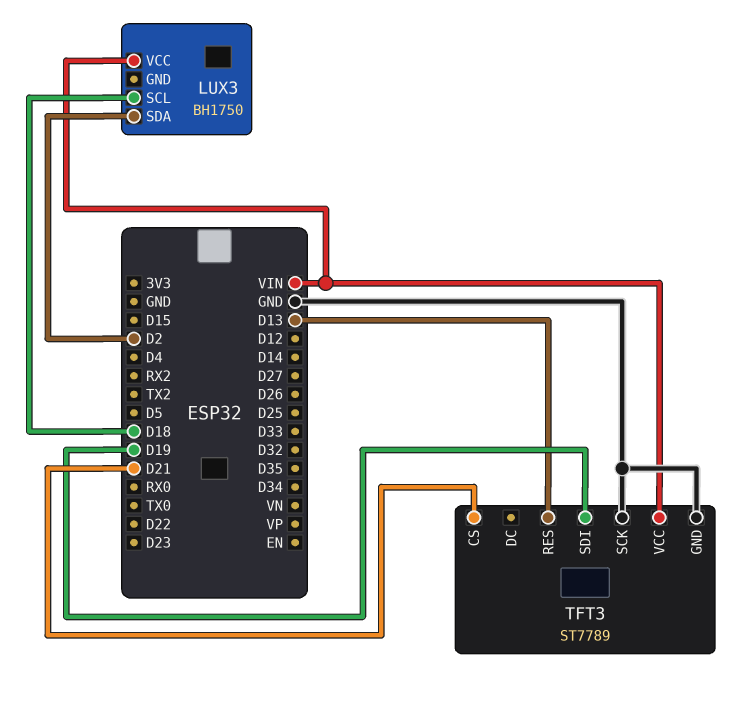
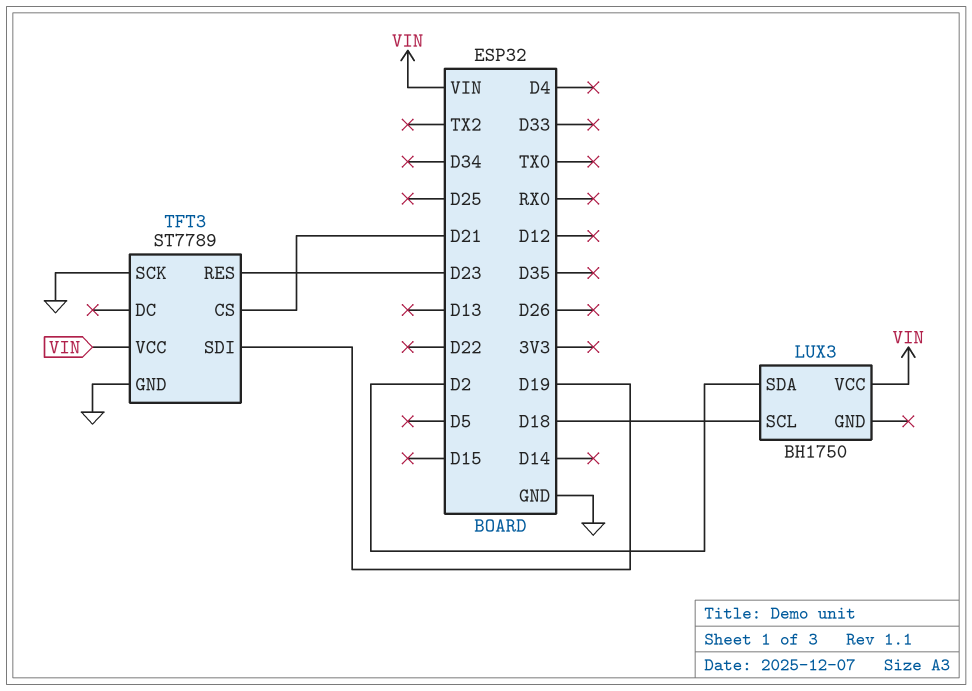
TFT3 pin RES: D13 -> D23

